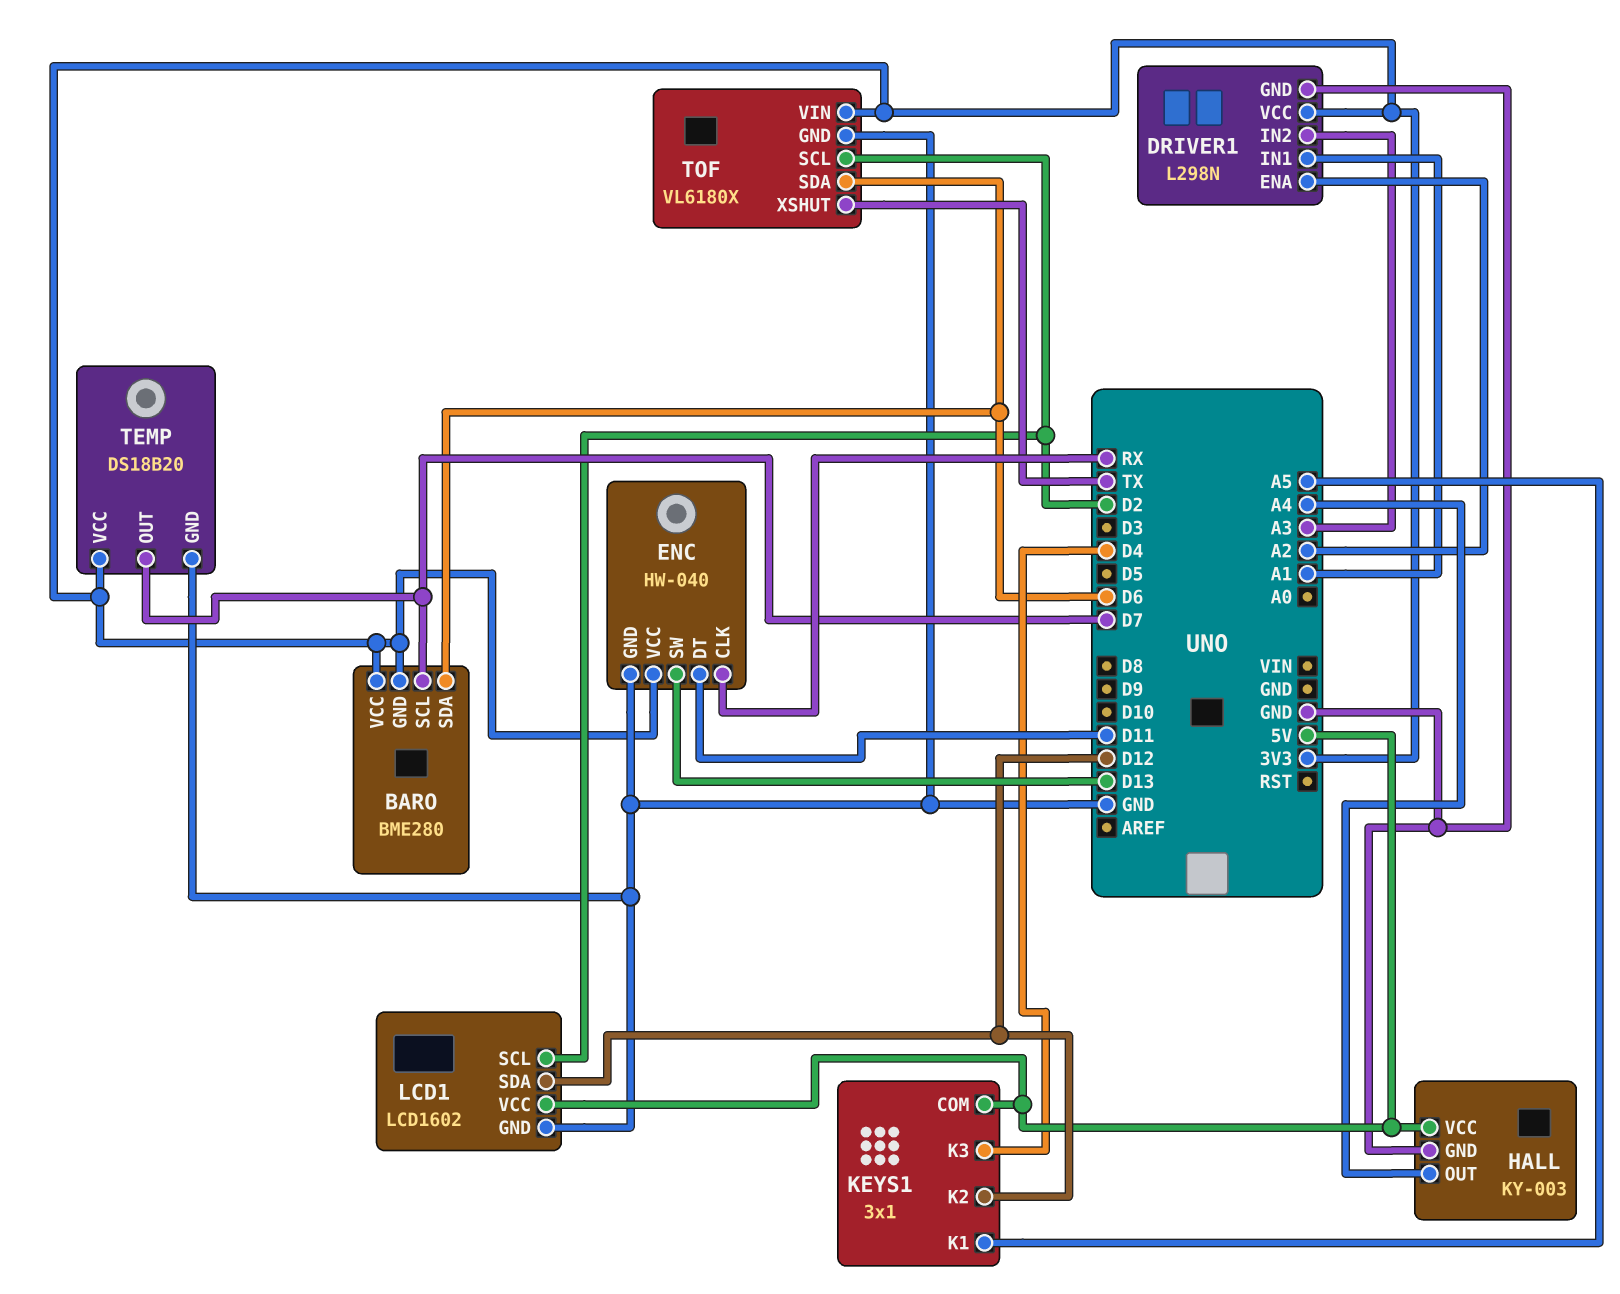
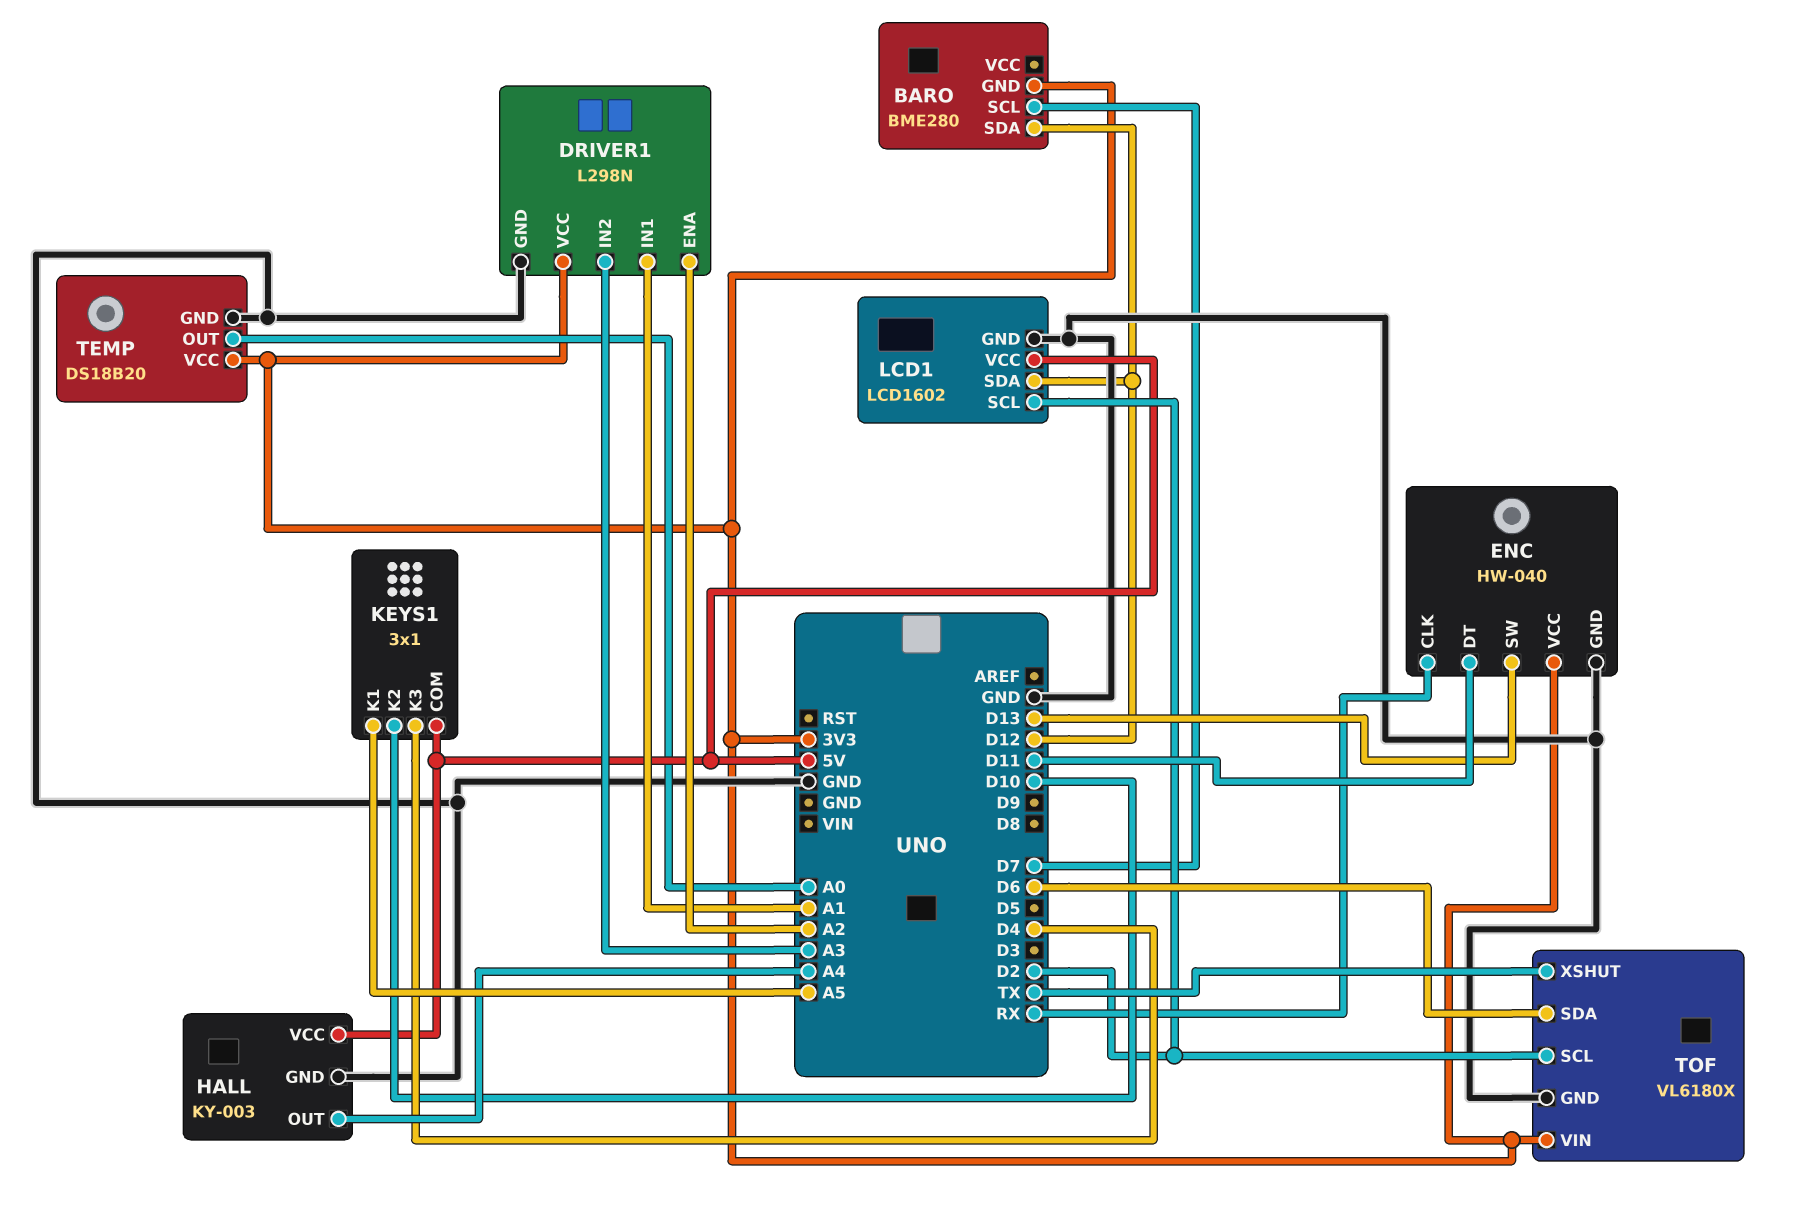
BARO pin SDA: D6 -> D12
BARO pin VCC: 3V3 -> none
KEYS1 pin K2: D12 -> D10
TEMP pin OUT: D7 -> A0

